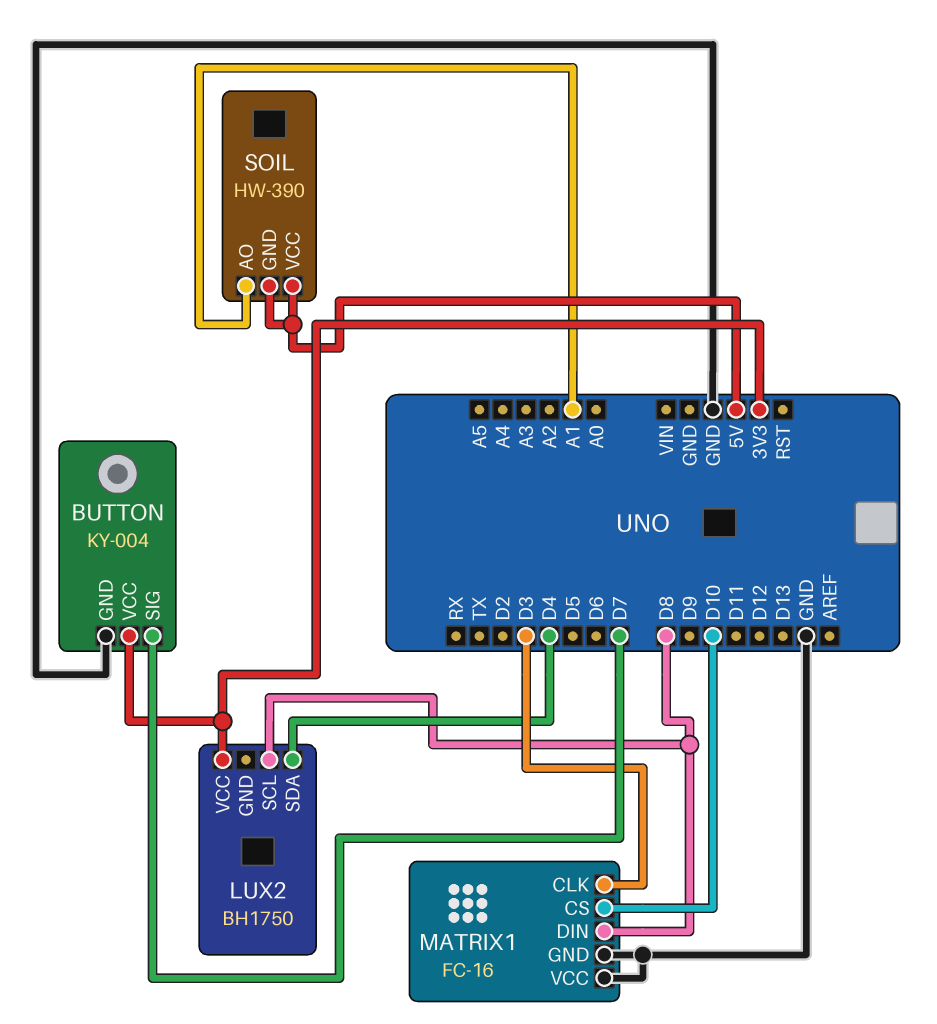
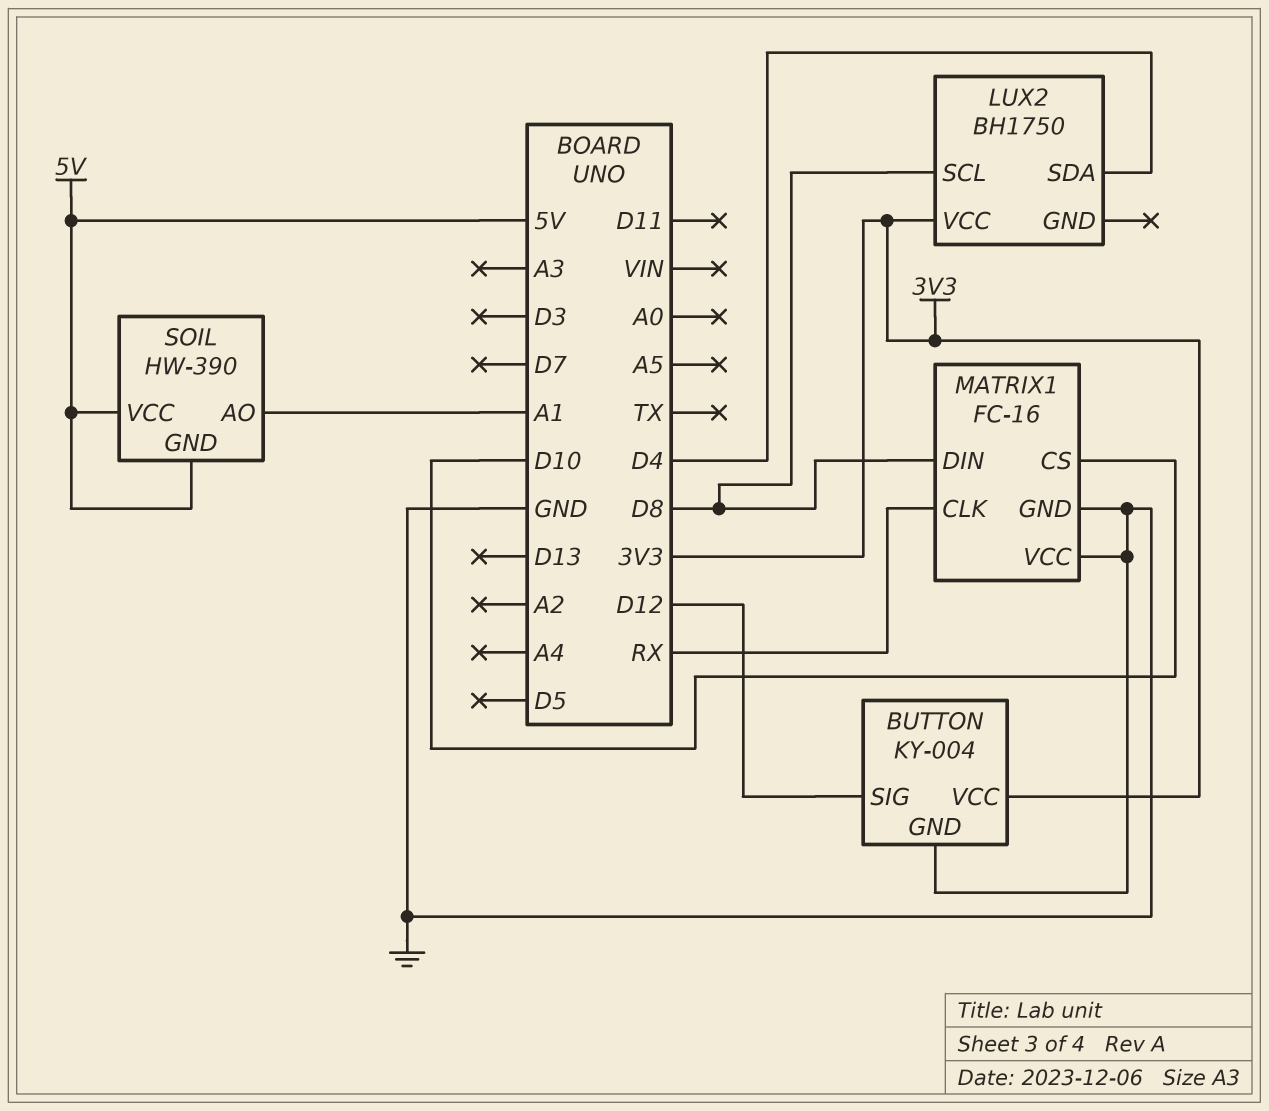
BUTTON pin SIG: D7 -> D12
MATRIX1 pin CLK: D3 -> RX

